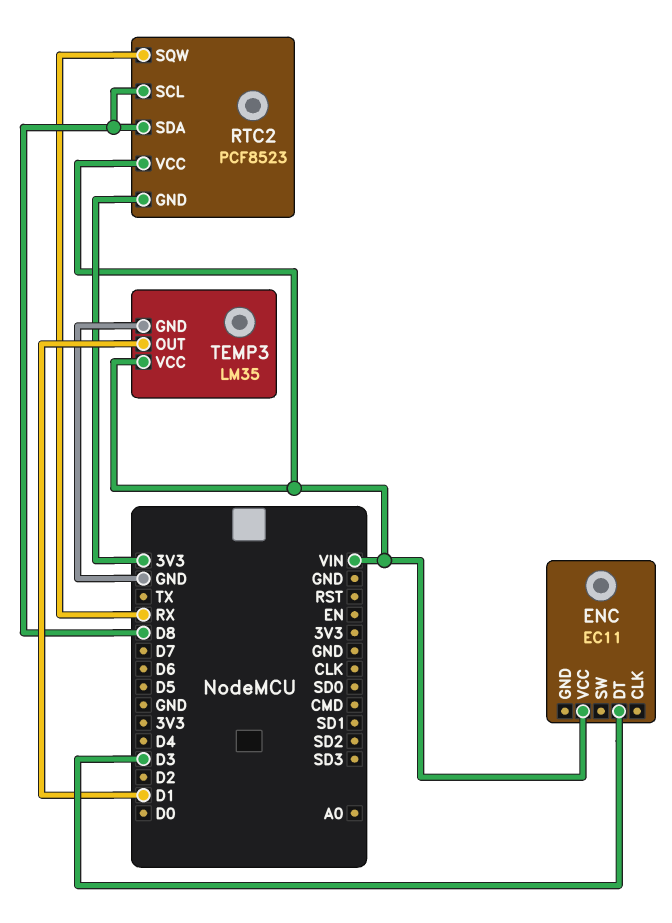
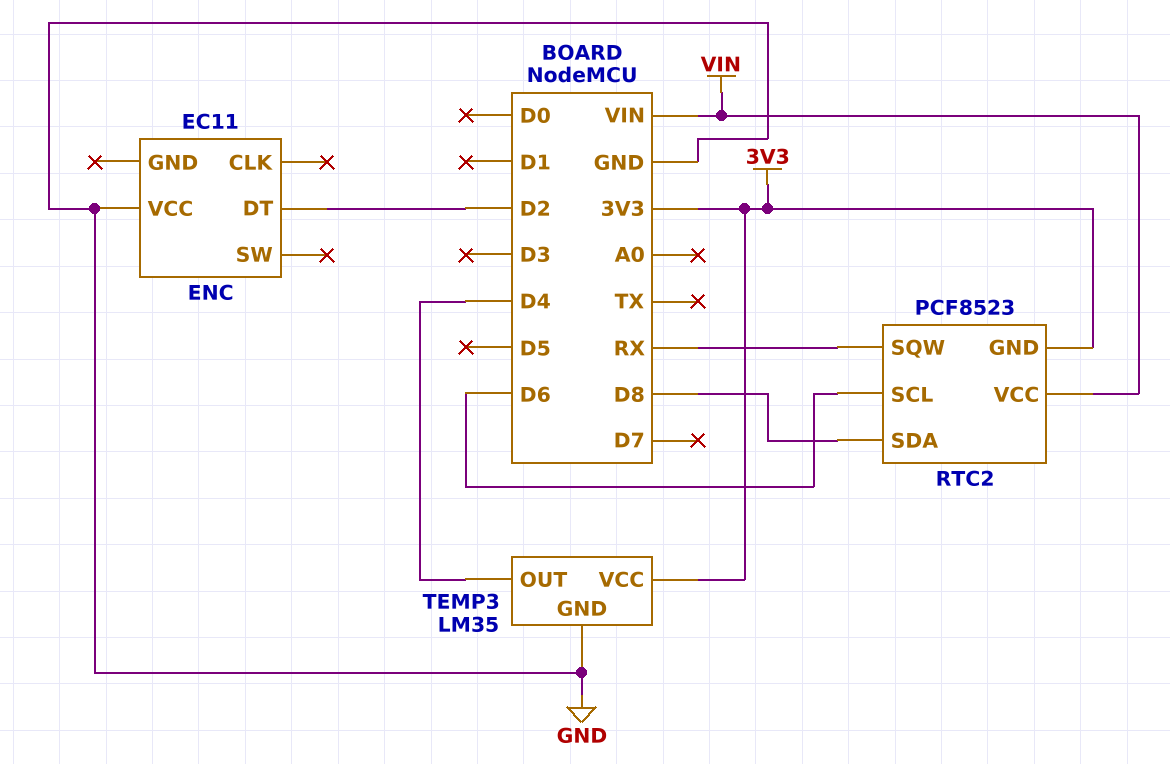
ENC pin DT: D3 -> D2
ENC pin VCC: VIN -> GND
RTC2 pin SCL: D8 -> D6
TEMP3 pin OUT: D1 -> D4
TEMP3 pin VCC: VIN -> 3V3

